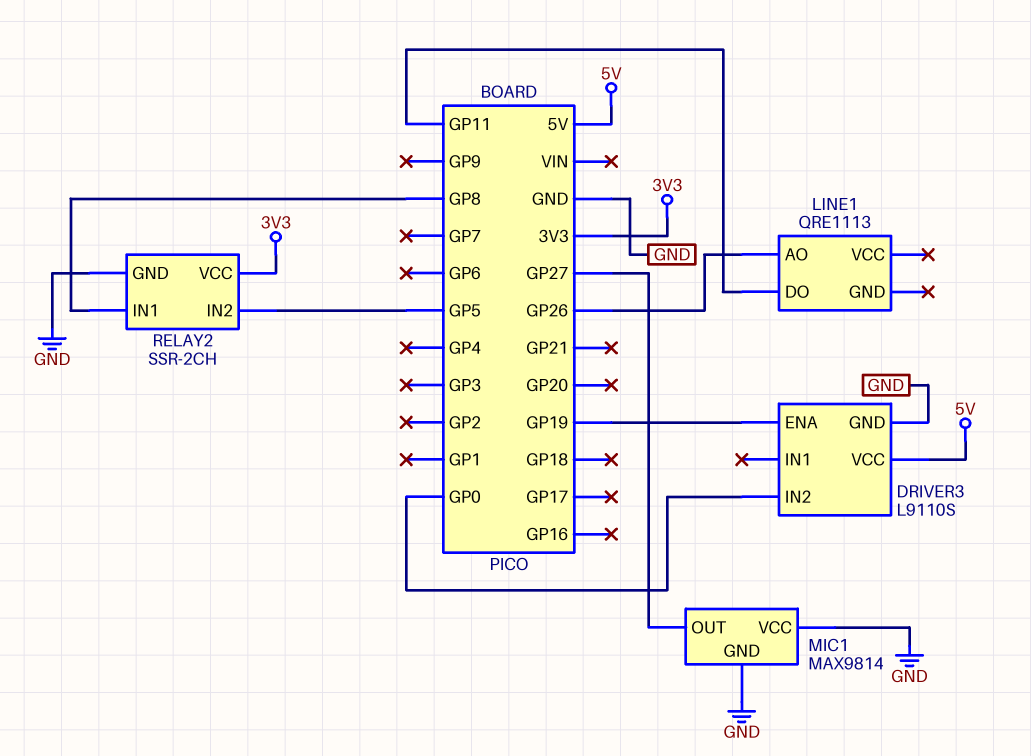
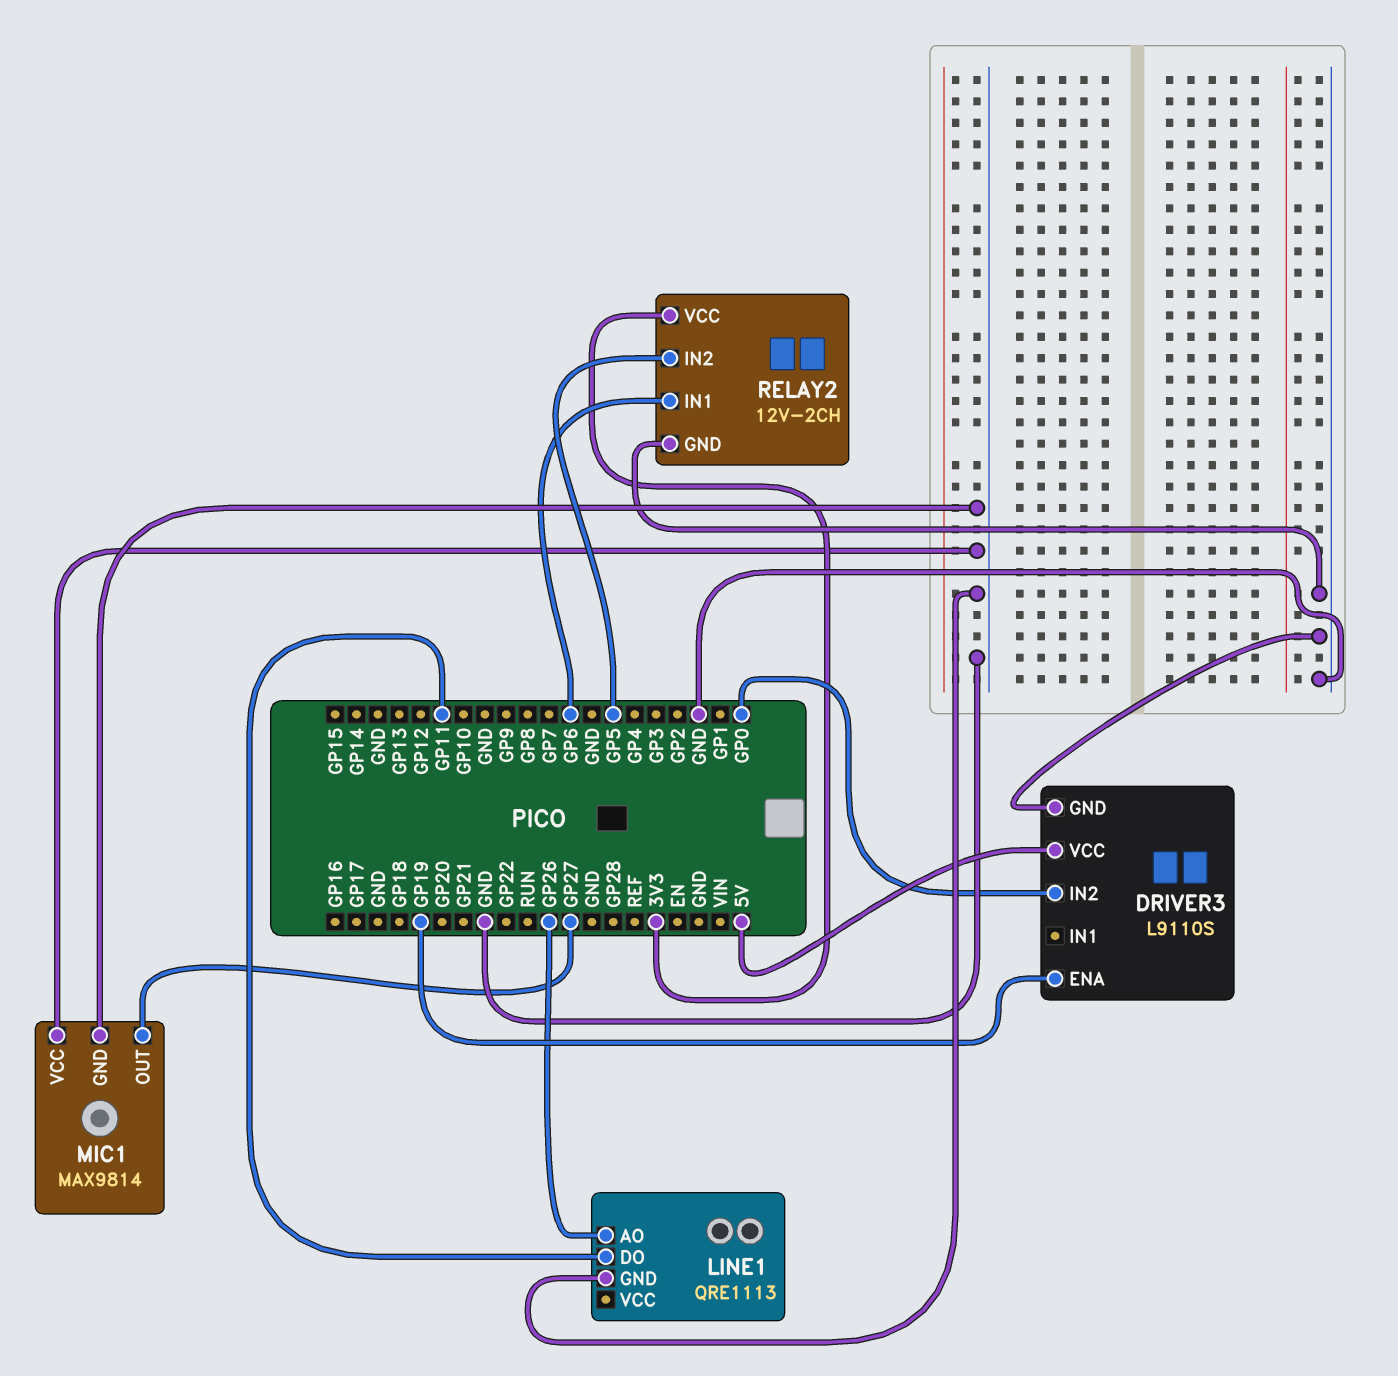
LINE1 pin GND: none -> GND
RELAY2: SSR-2CH -> 12V-2CH
RELAY2 pin IN1: GP8 -> GP6

